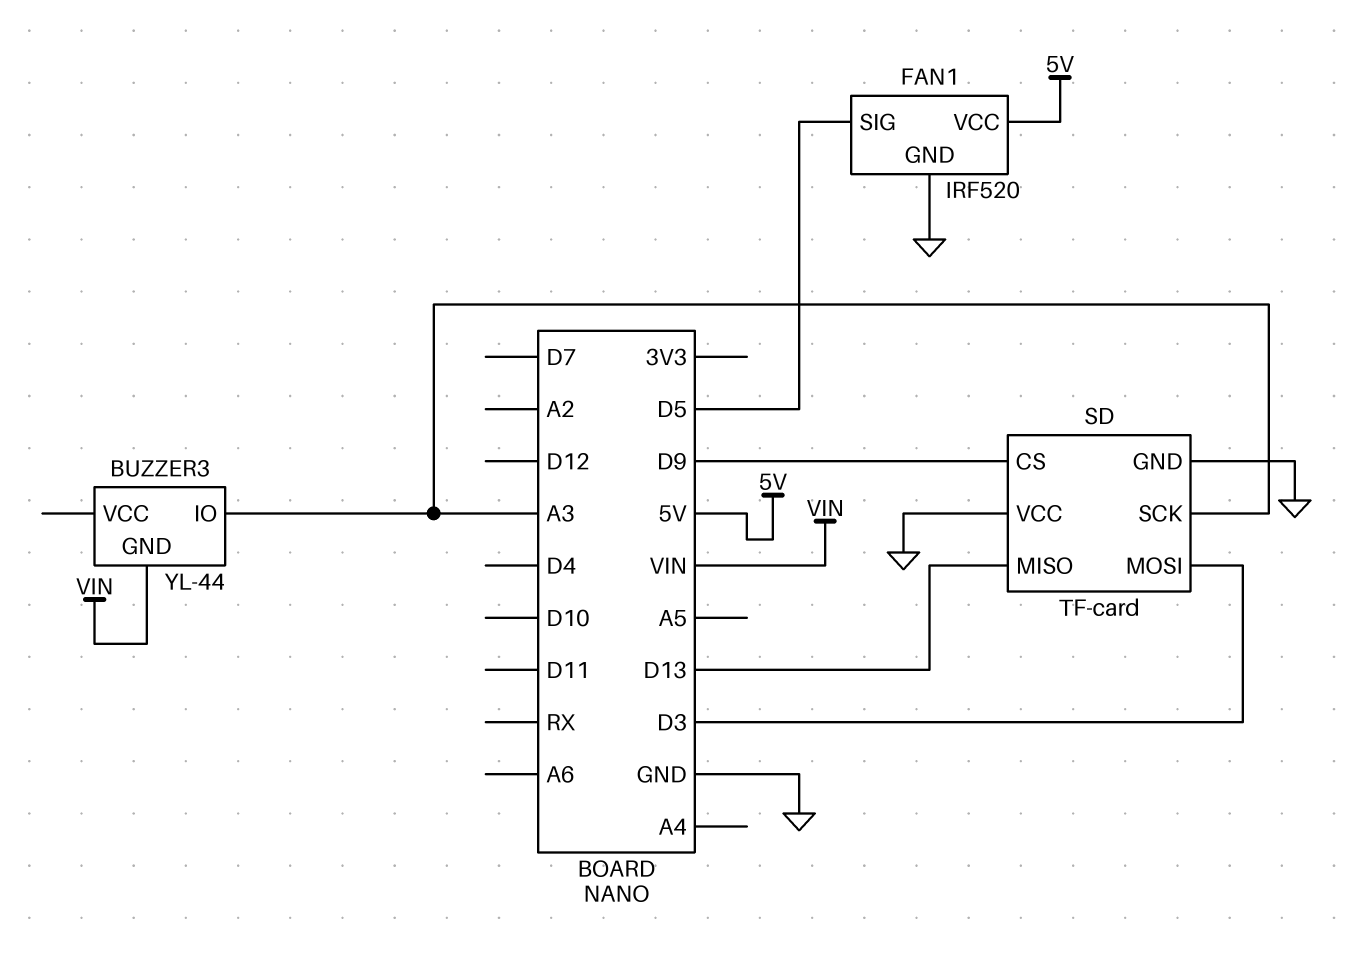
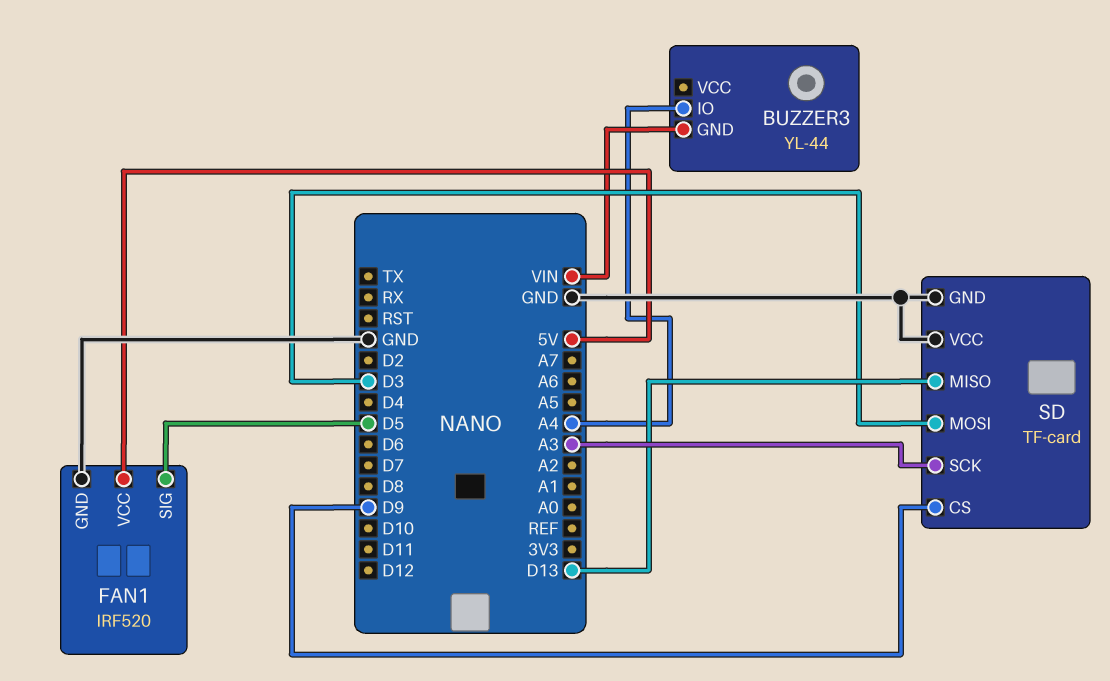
BUZZER3 pin IO: A3 -> A4

